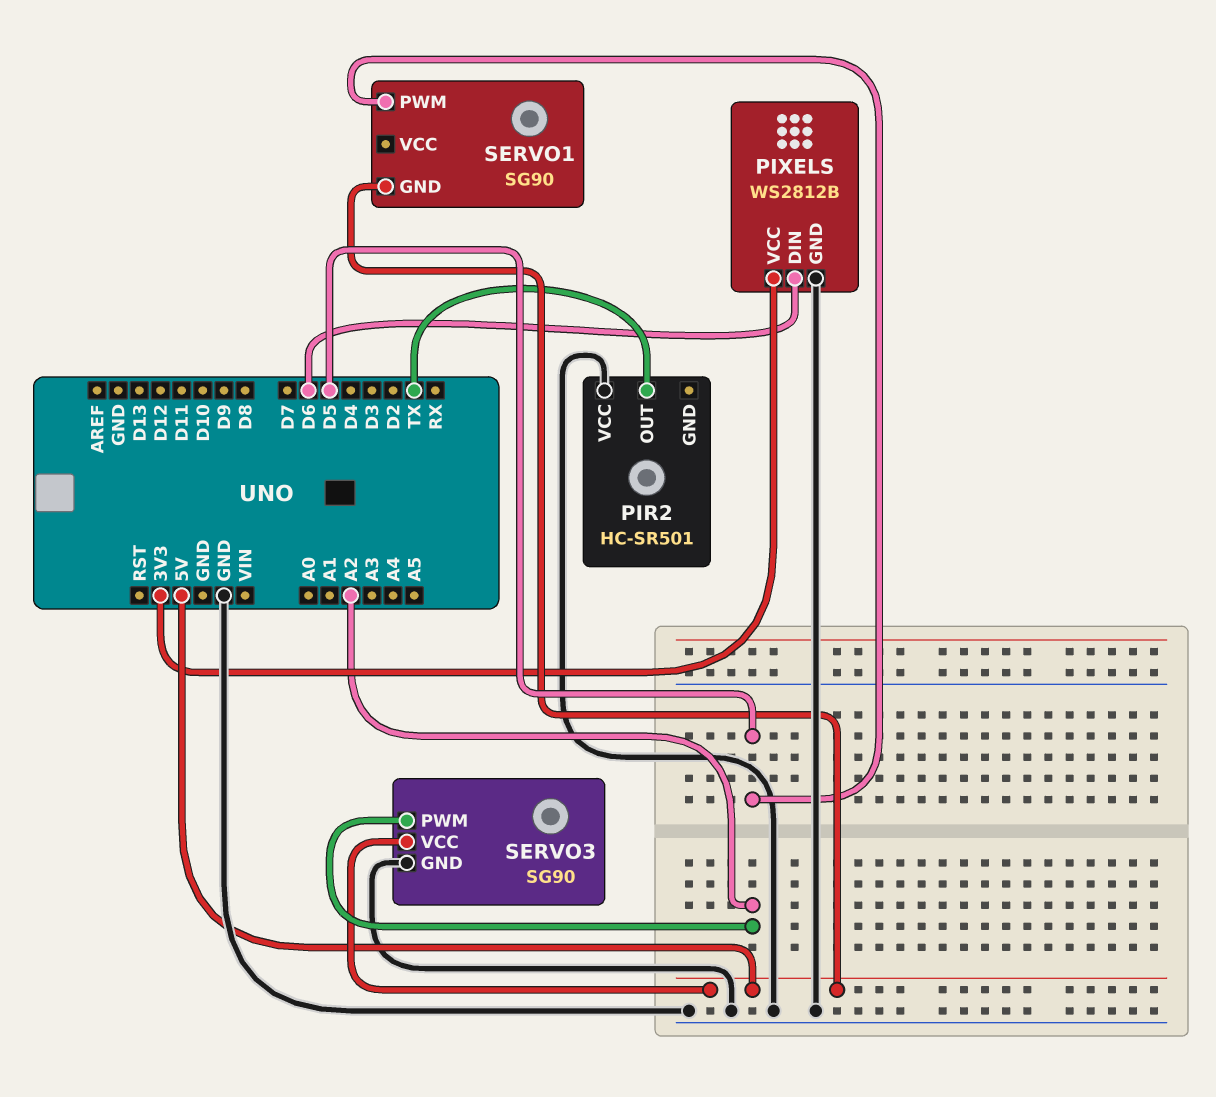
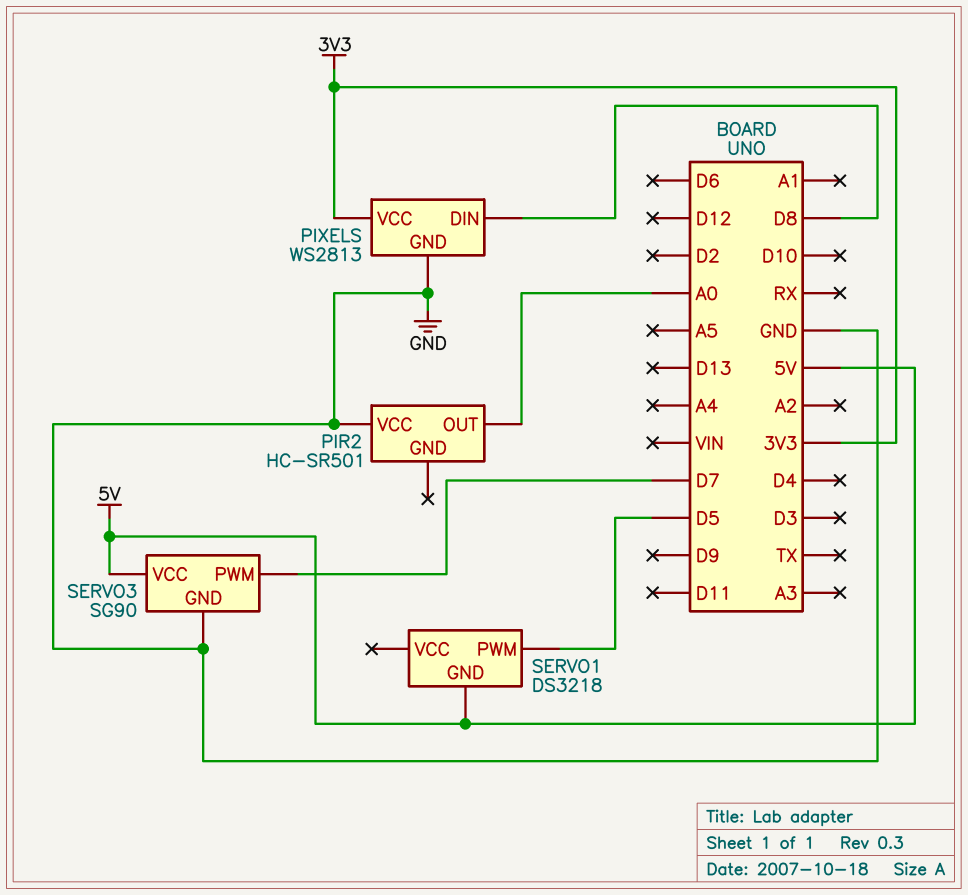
PIR2 pin OUT: TX -> A0
PIXELS: WS2812B -> WS2813
PIXELS pin DIN: D6 -> D8
SERVO1: SG90 -> DS3218
SERVO3 pin PWM: A2 -> D7

